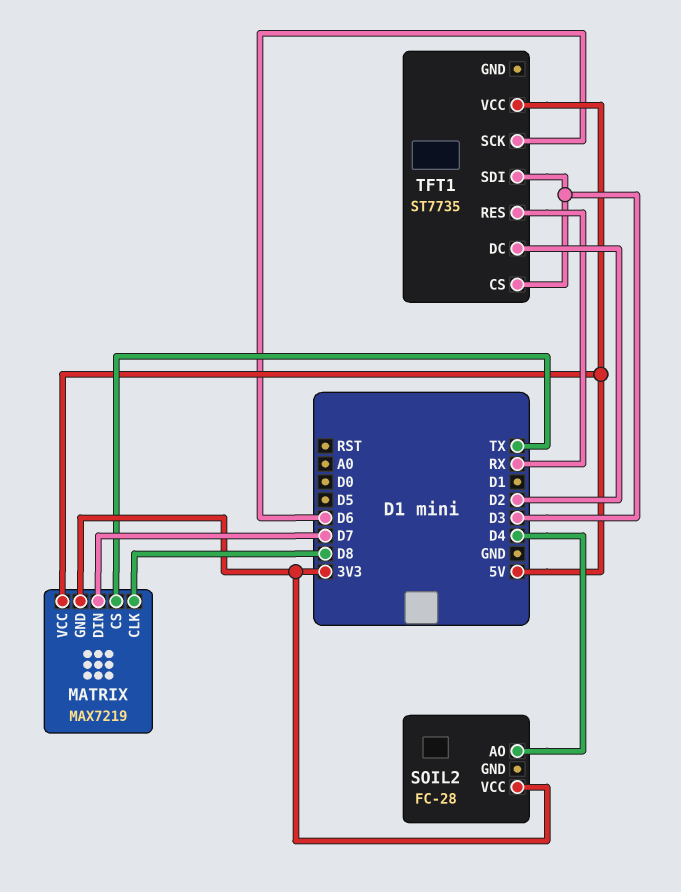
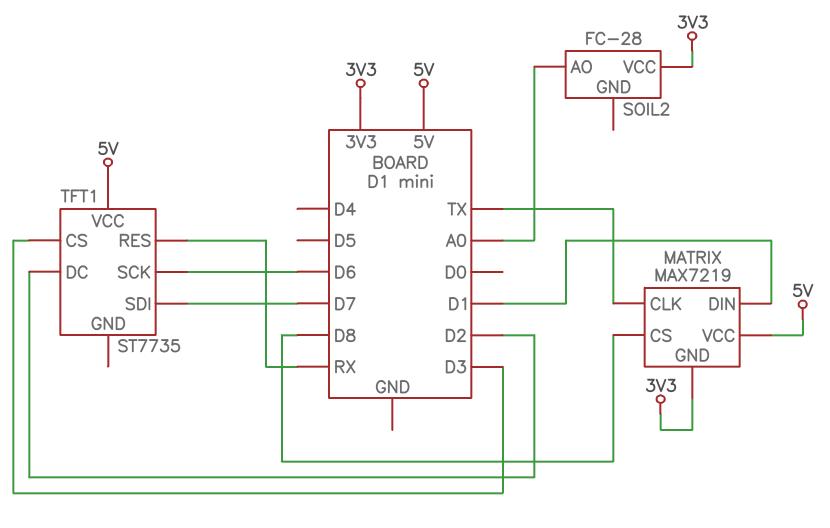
MATRIX pin CLK: D8 -> TX
MATRIX pin CS: TX -> D8
MATRIX pin DIN: D7 -> D1
SOIL2 pin AO: D4 -> A0
TFT1 pin SDI: D3 -> D7

